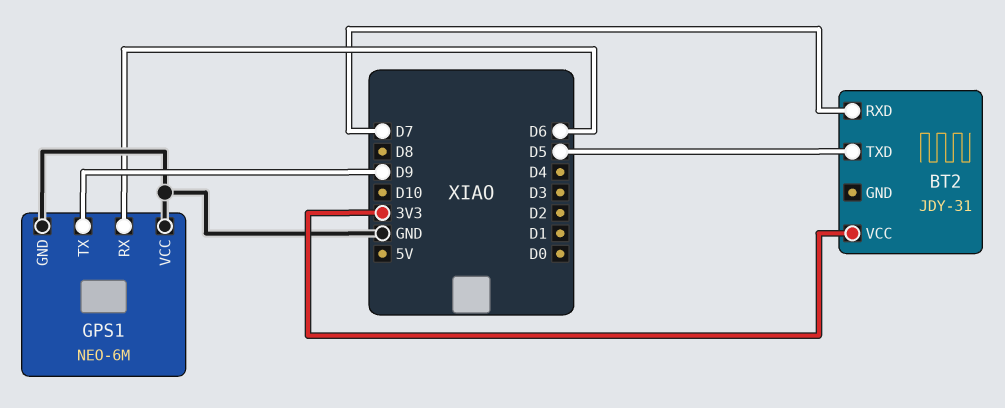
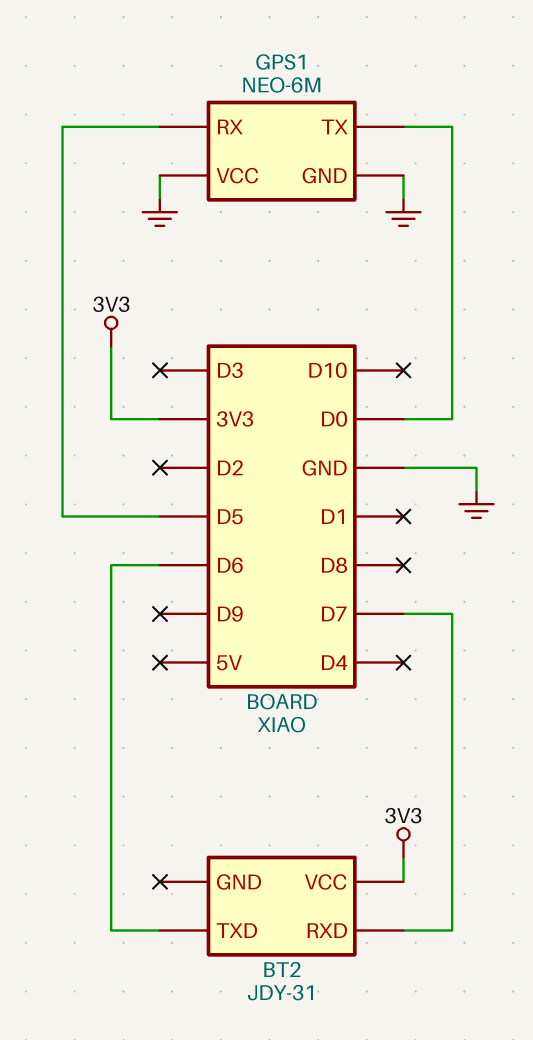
BT2 pin TXD: D5 -> D6
GPS1 pin RX: D6 -> D5
GPS1 pin TX: D9 -> D0

